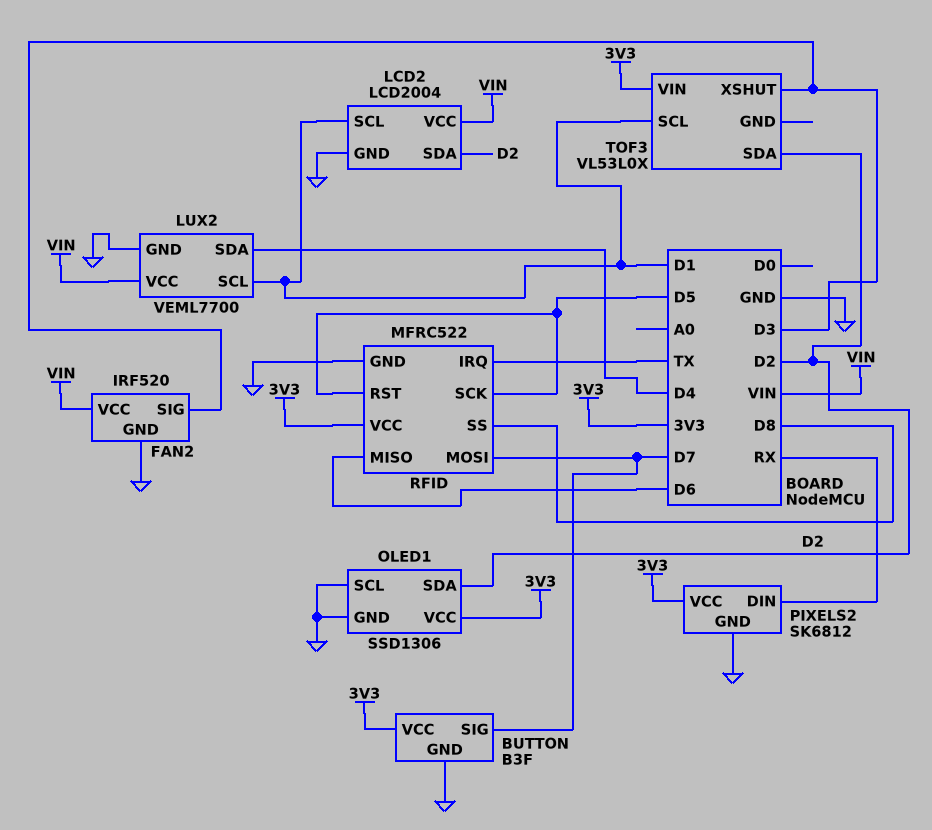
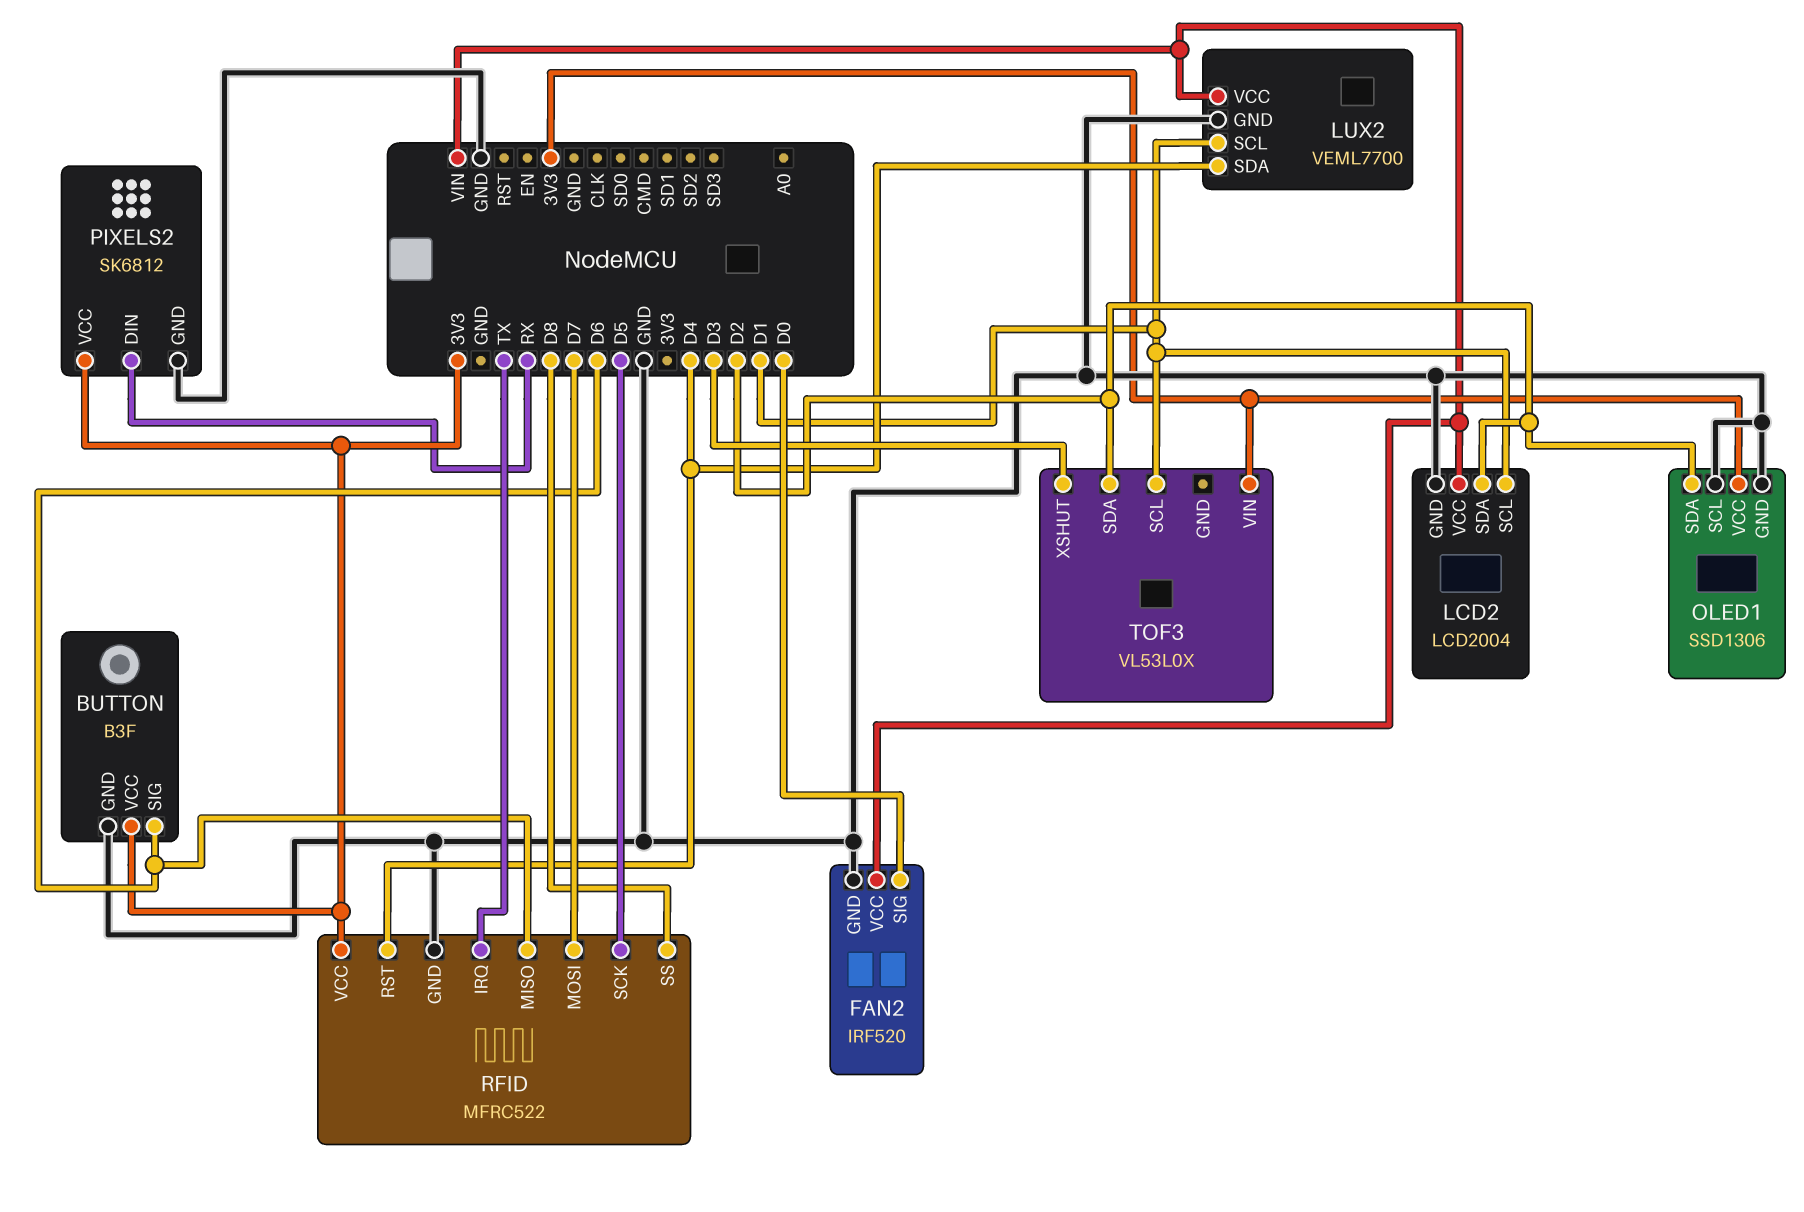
BUTTON pin SIG: D7 -> D6
FAN2 pin SIG: D3 -> D0
RFID pin RST: D5 -> D4

